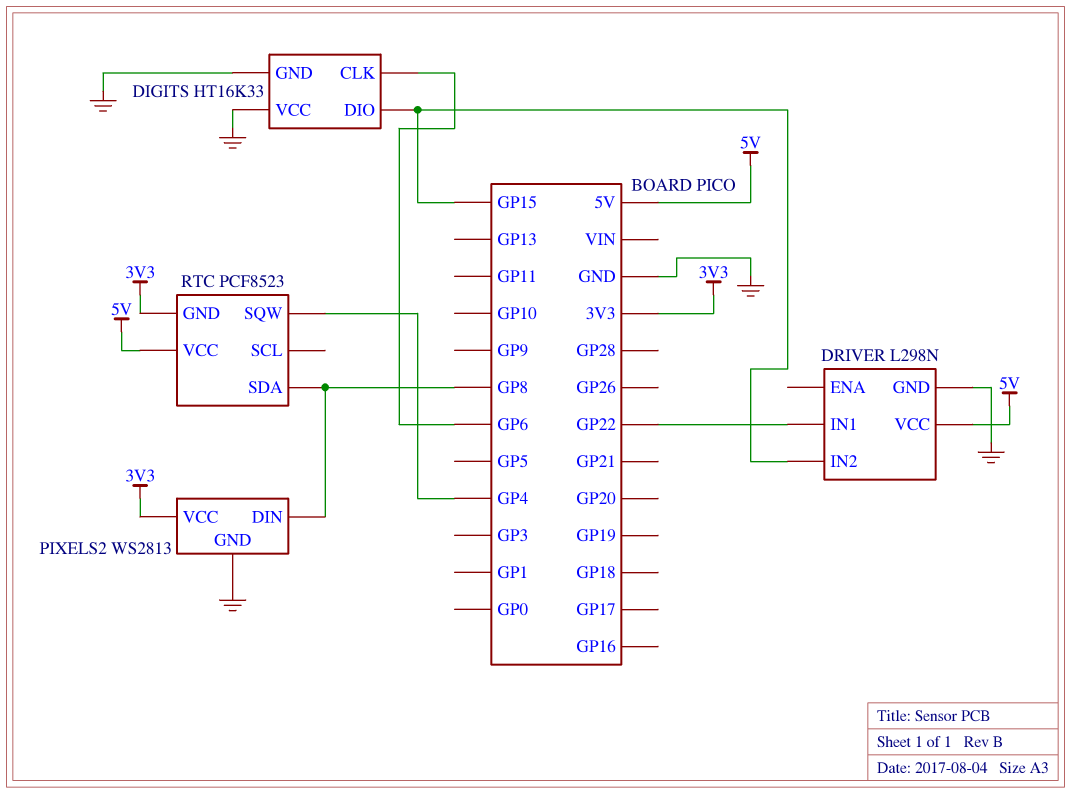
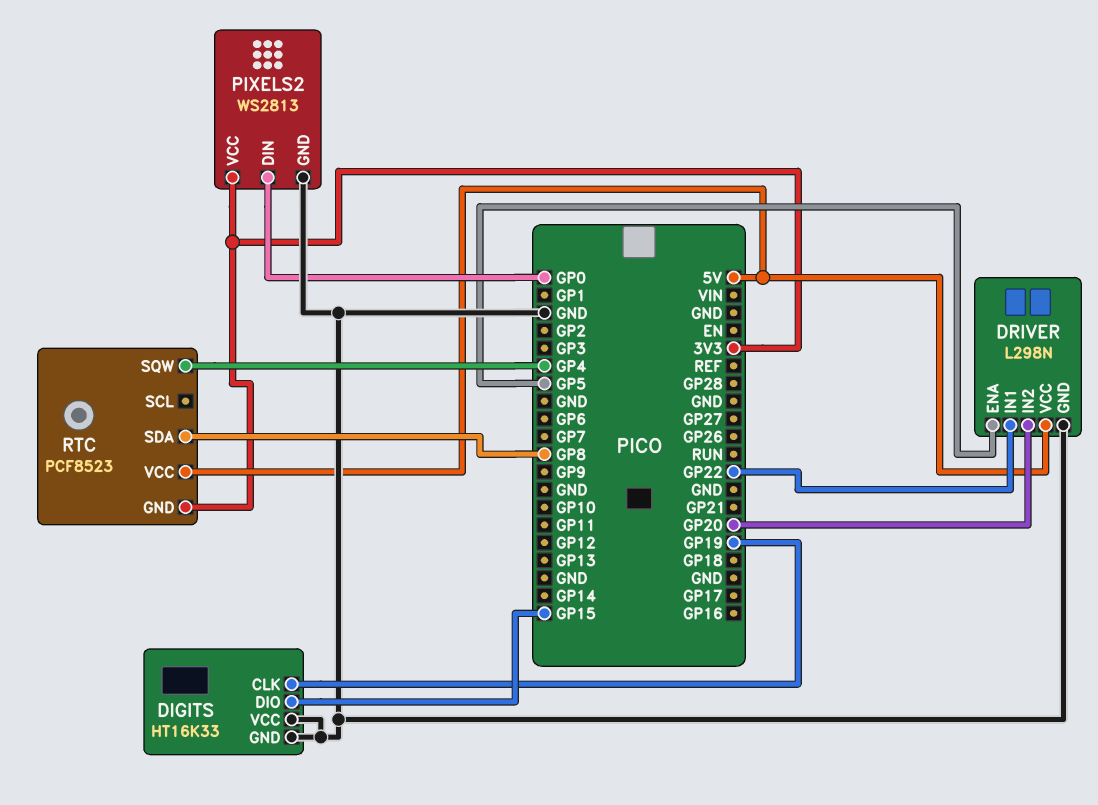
DIGITS pin CLK: GP6 -> GP19
DRIVER pin ENA: none -> GP5
DRIVER pin IN2: GP15 -> GP20
PIXELS2 pin DIN: GP8 -> GP0

